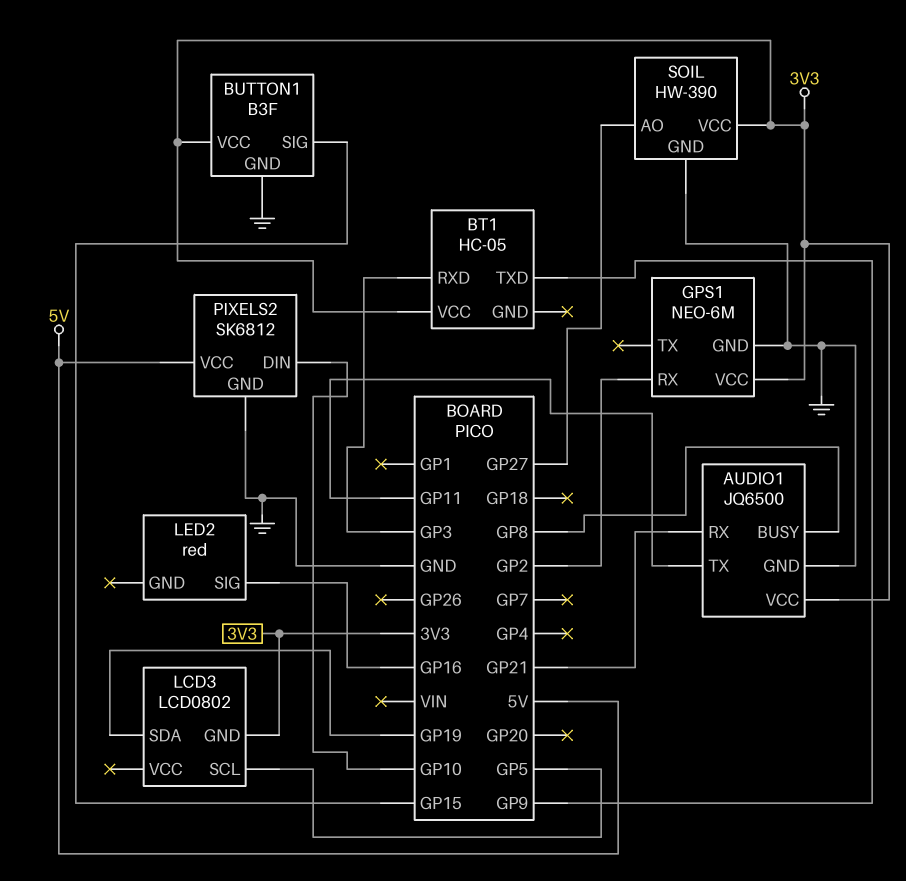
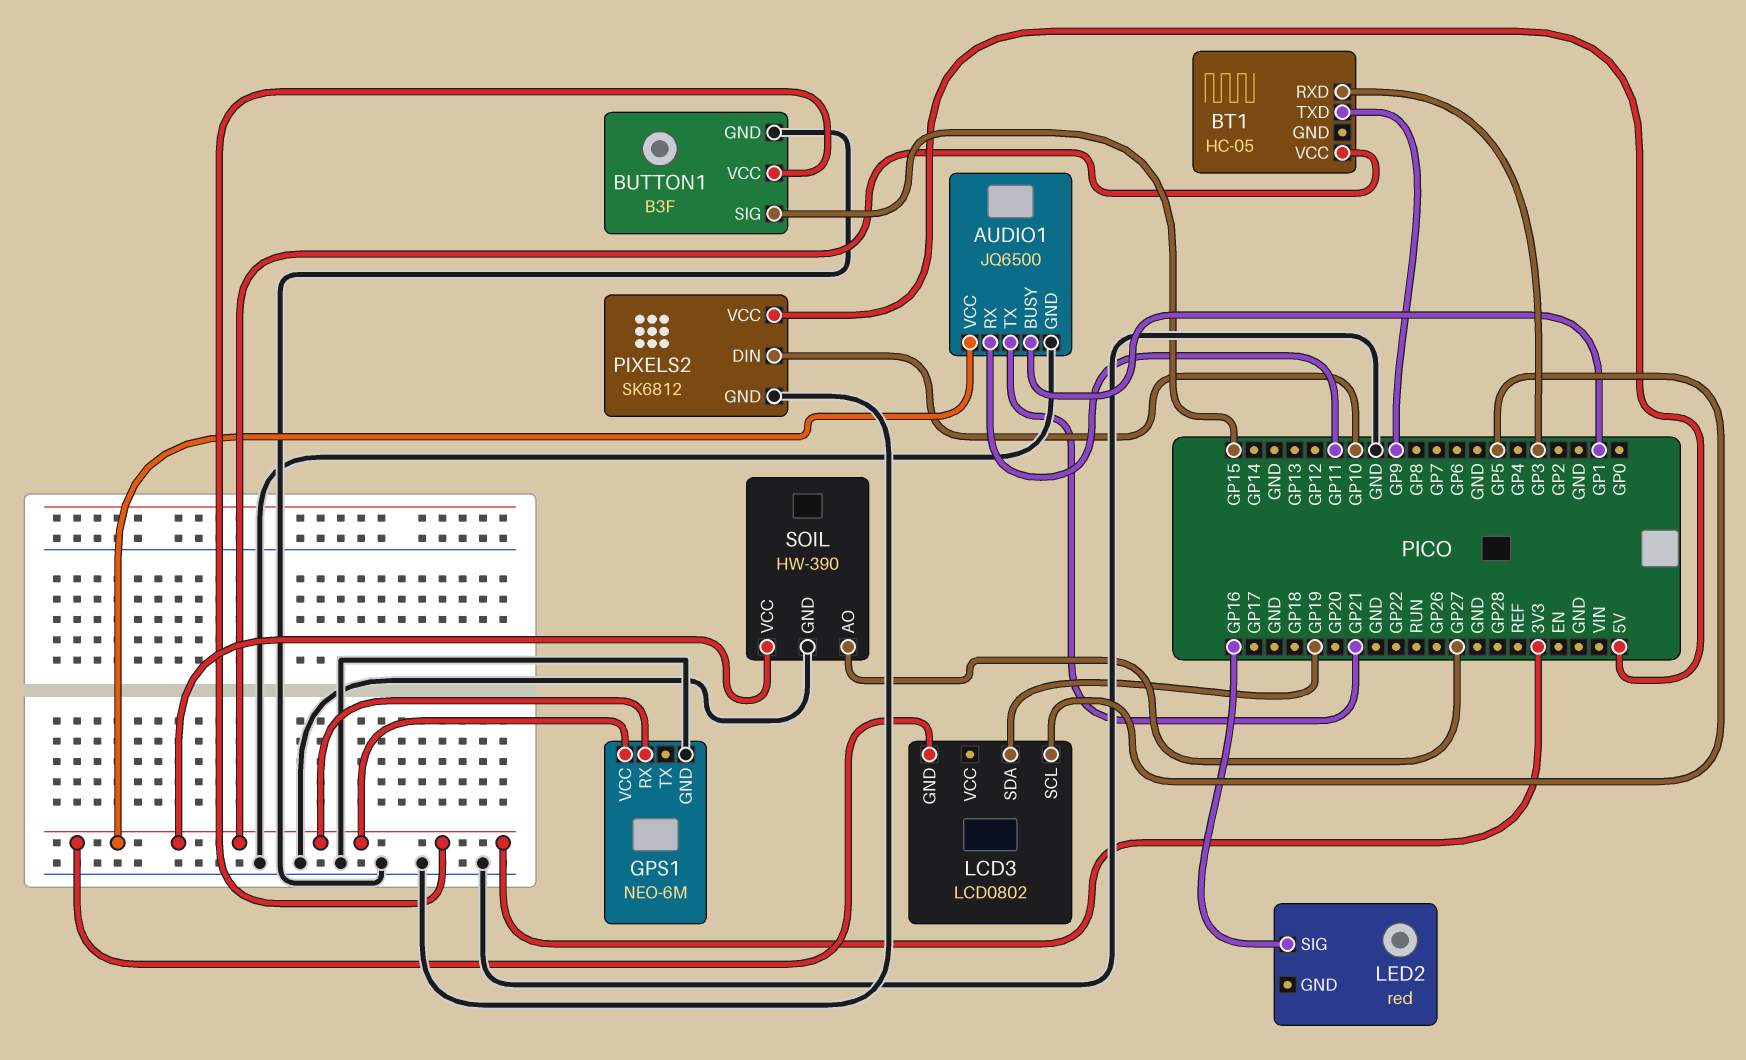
AUDIO1 pin BUSY: GP8 -> GP1
AUDIO1 pin RX: GP21 -> GP11
AUDIO1 pin TX: GP11 -> GP21
GPS1 pin RX: GP2 -> 3V3

